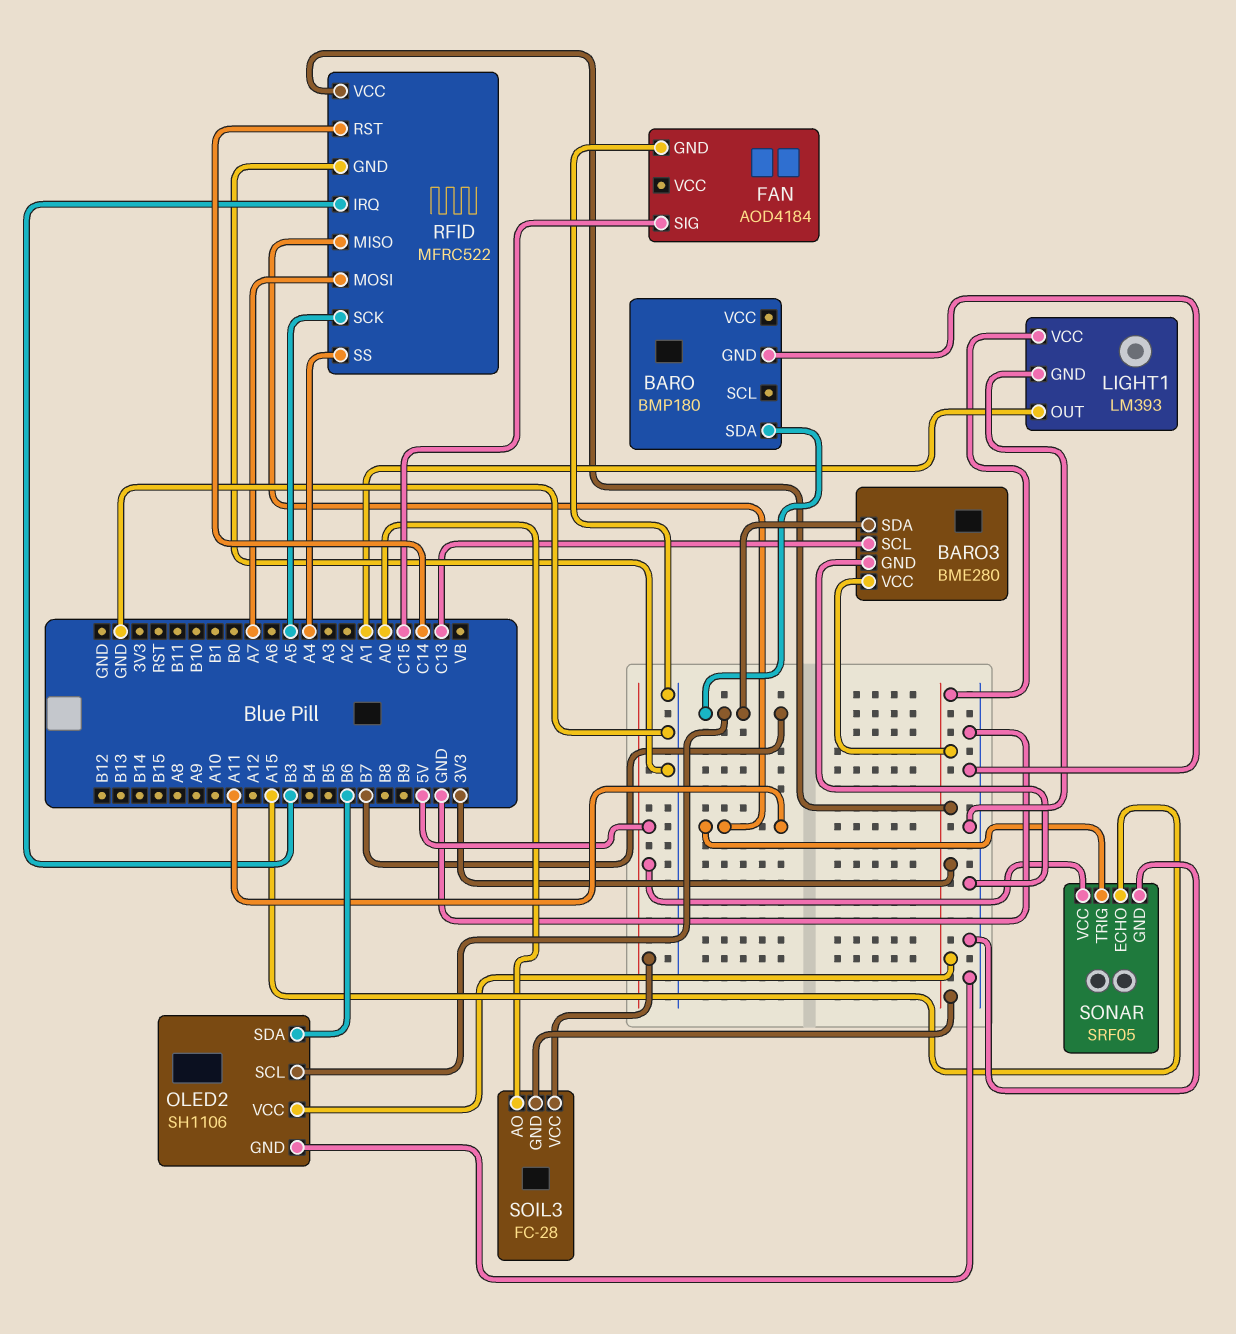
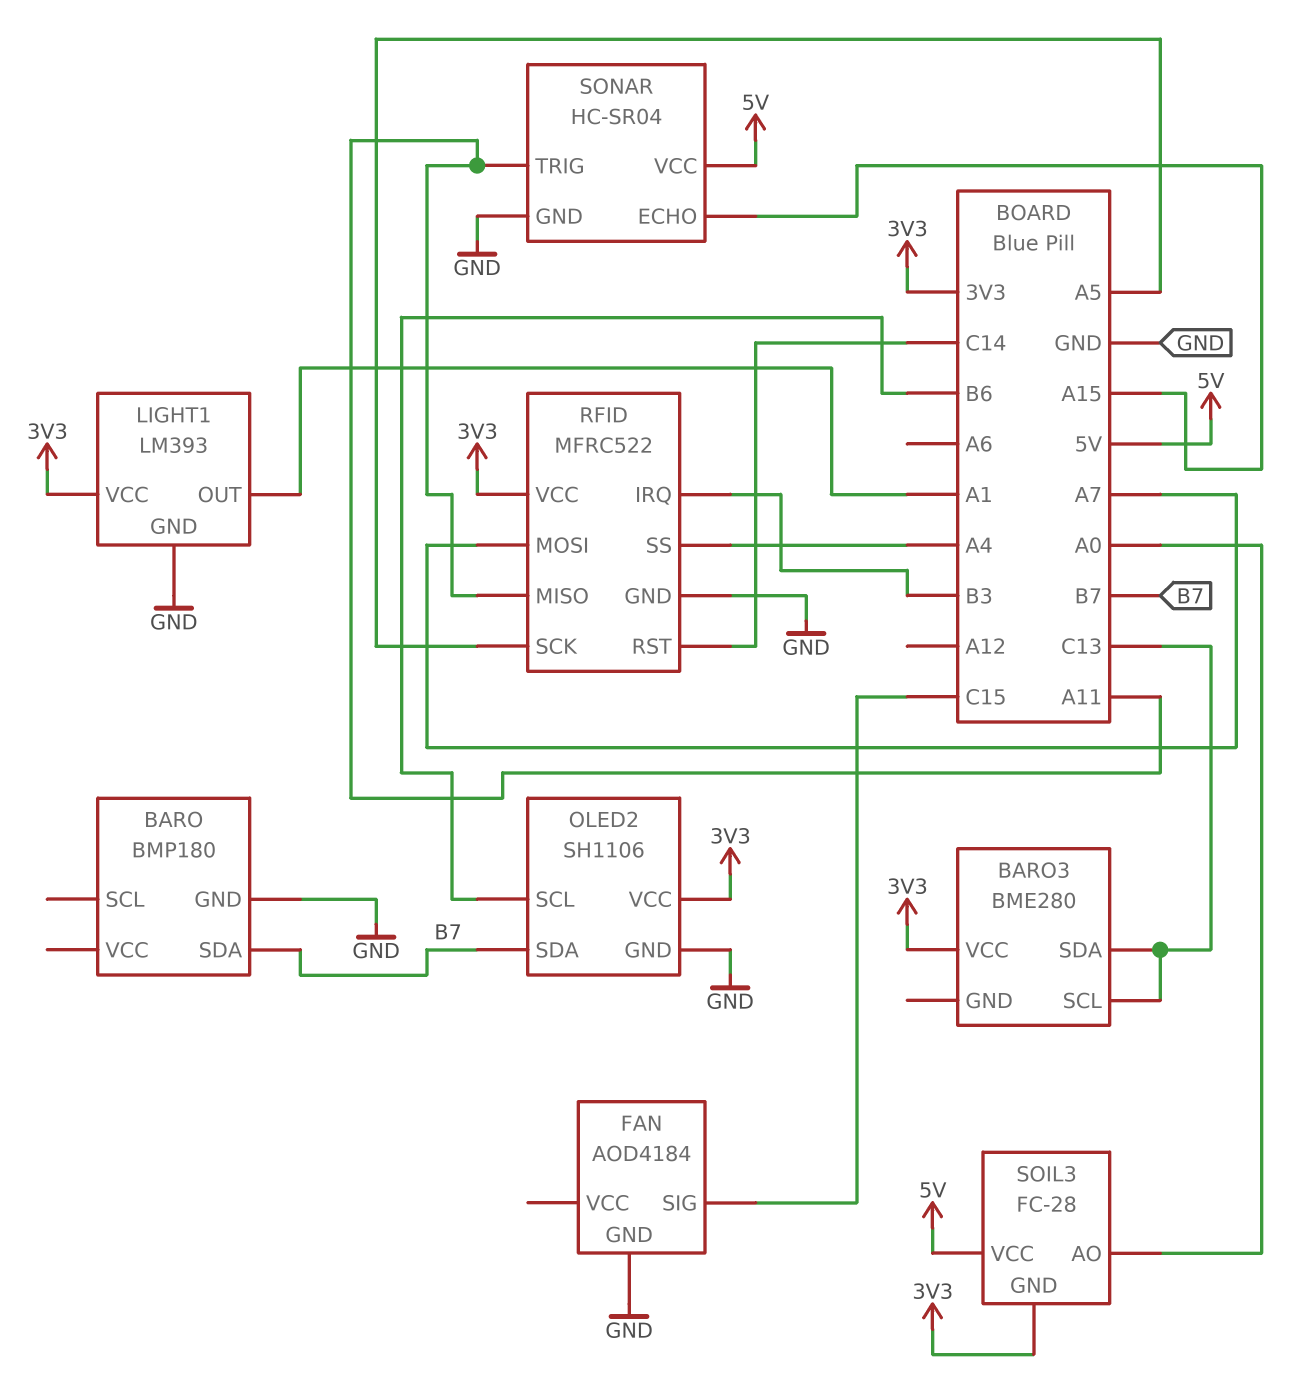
BARO3 pin GND: GND -> none
BARO3 pin SDA: B7 -> C13
OLED2 pin SCL: B7 -> B6
OLED2 pin SDA: B6 -> B7
SONAR: SRF05 -> HC-SR04

